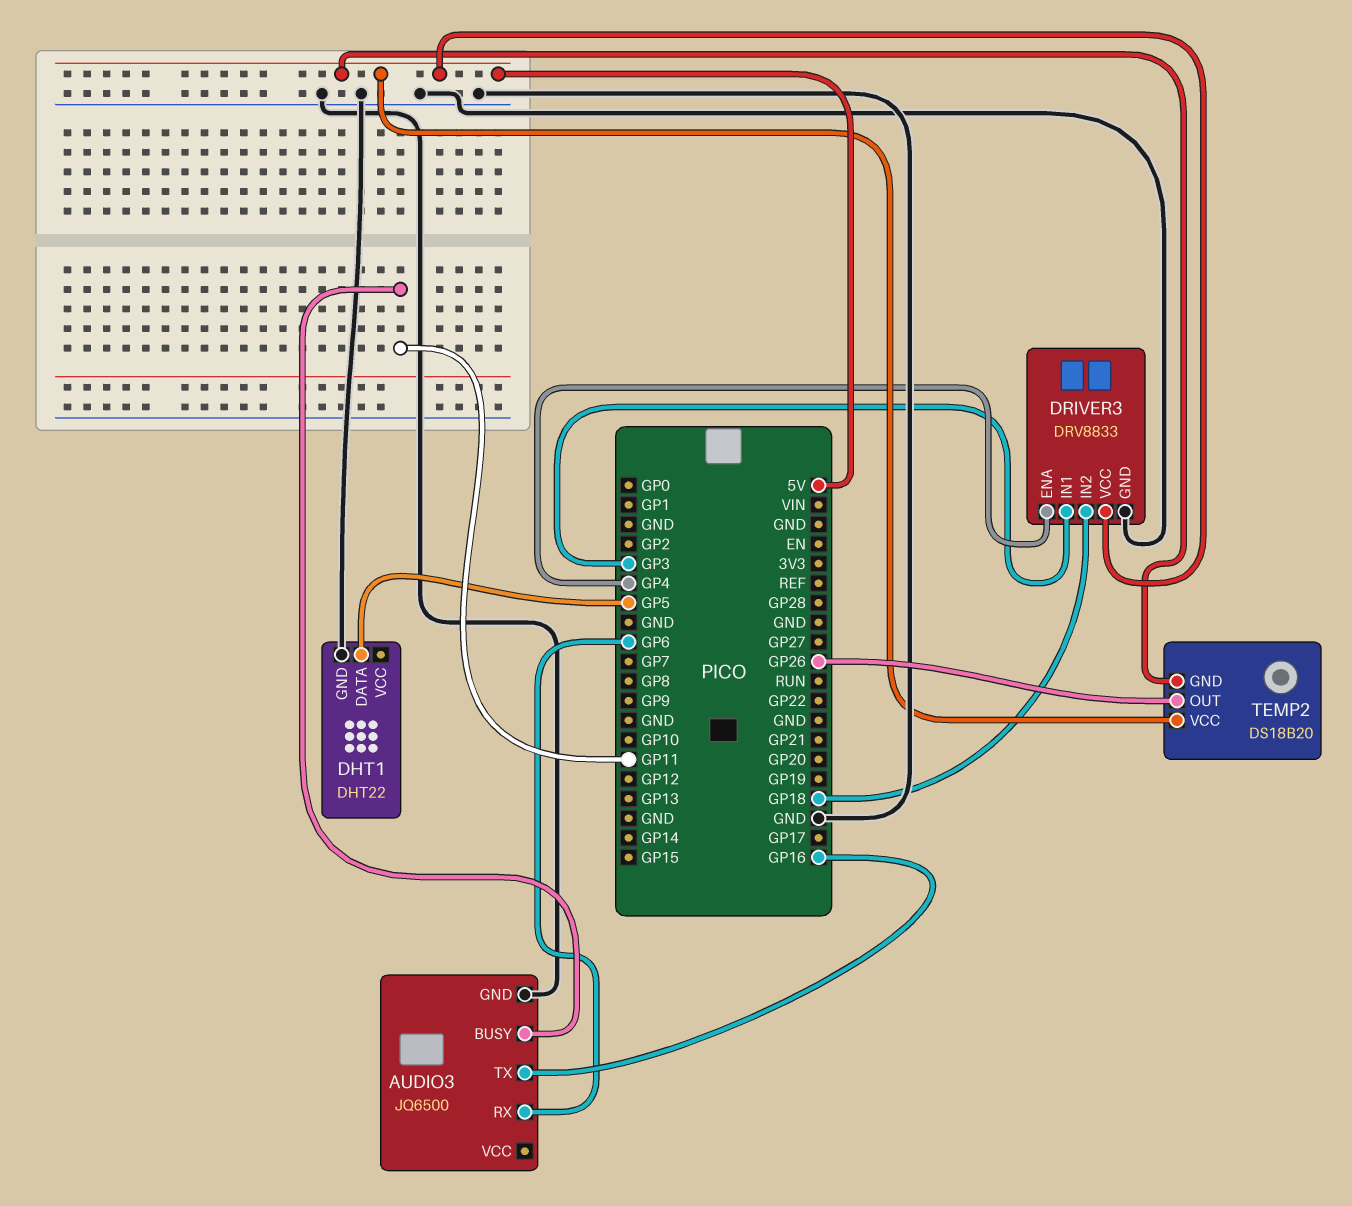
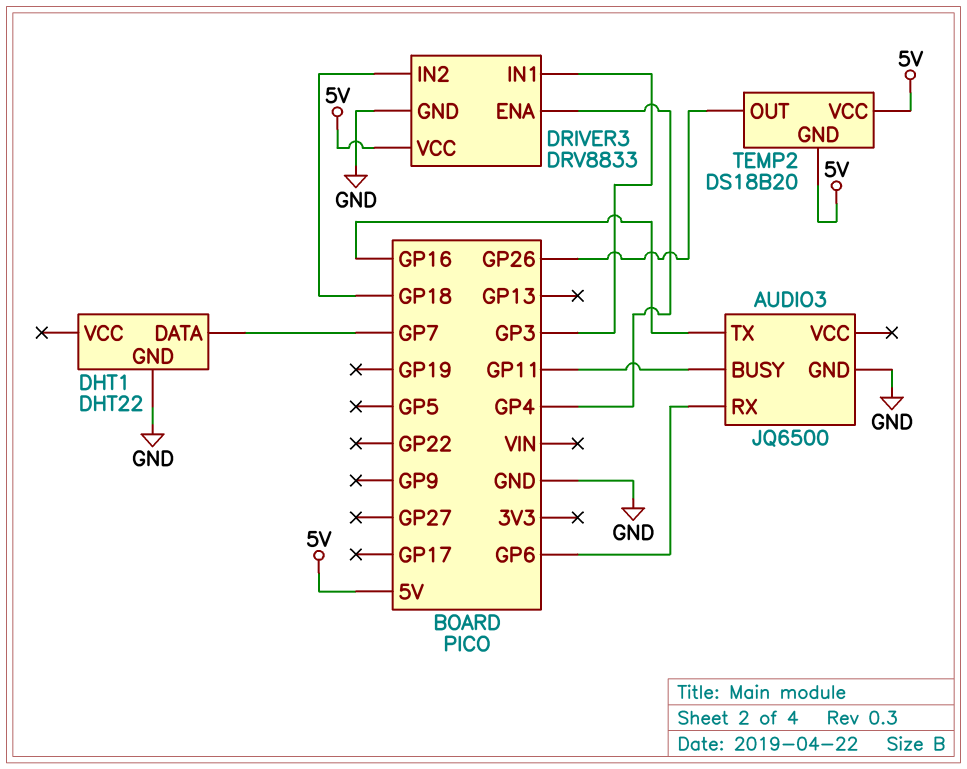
DHT1 pin DATA: GP5 -> GP7

